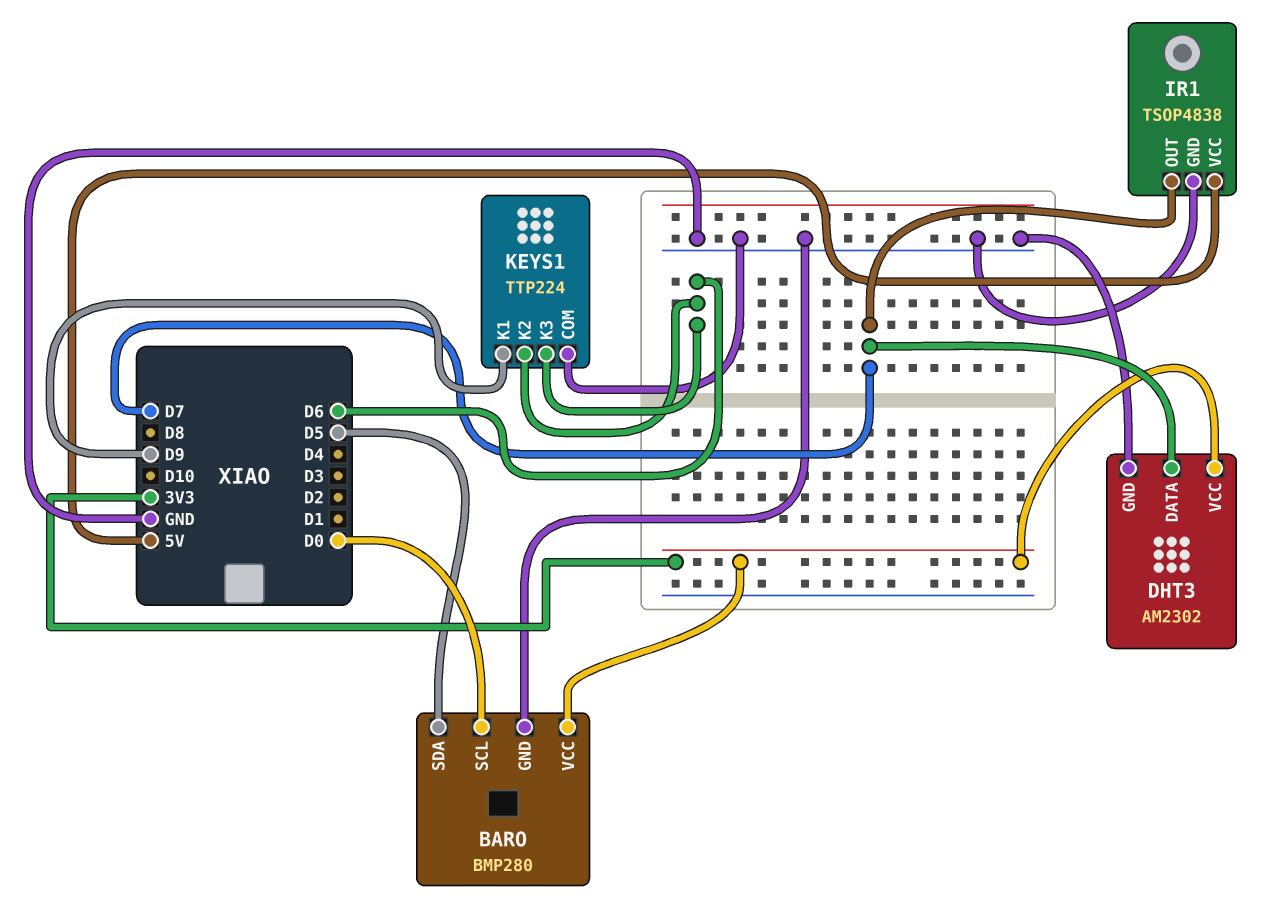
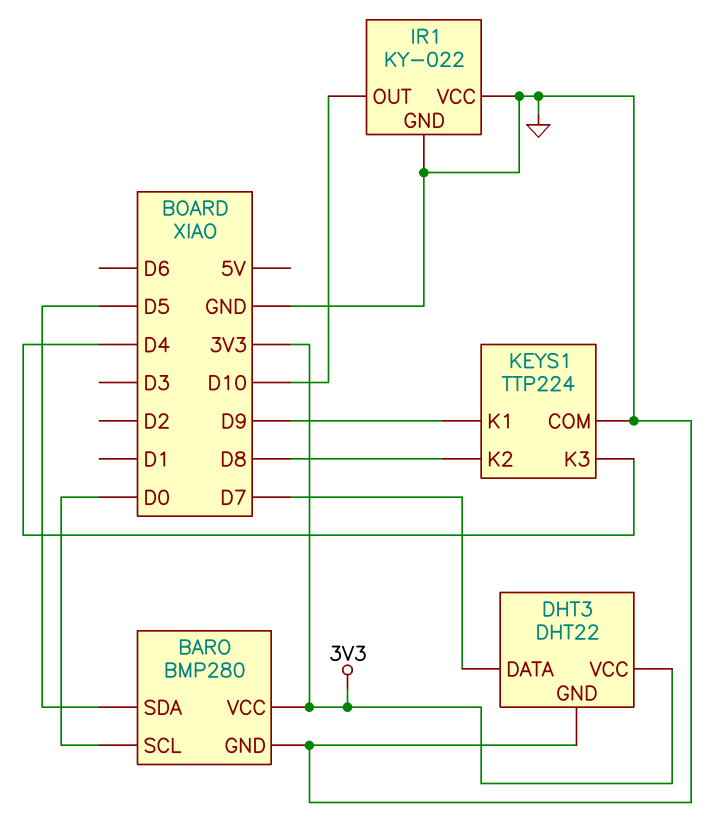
DHT3: AM2302 -> DHT22
IR1: TSOP4838 -> KY-022
IR1 pin OUT: D7 -> D10
IR1 pin VCC: 5V -> GND
KEYS1 pin K2: D6 -> D8
KEYS1 pin K3: D6 -> D4

